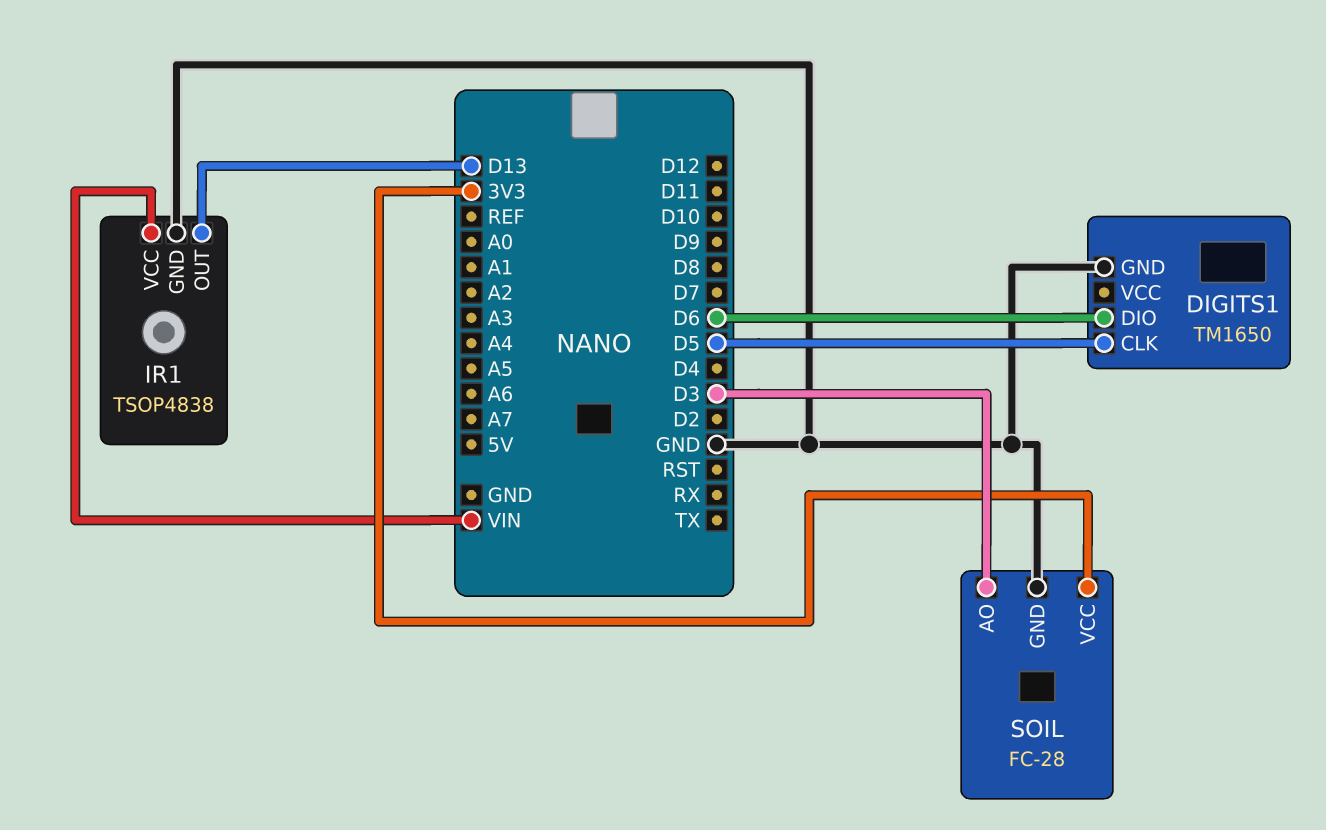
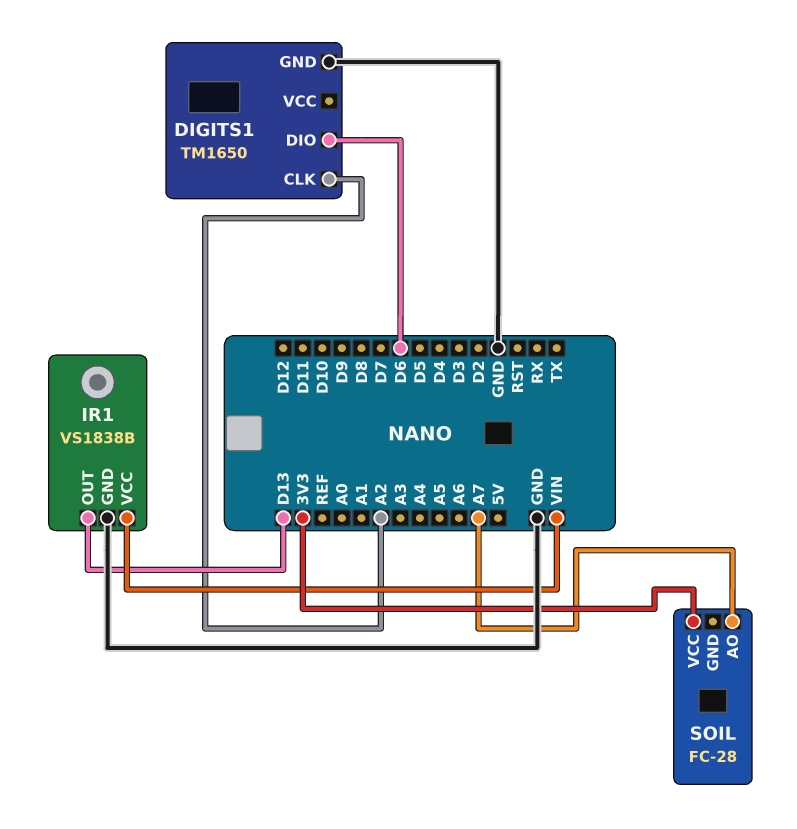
DIGITS1 pin CLK: D5 -> A2
IR1: TSOP4838 -> VS1838B
SOIL pin AO: D3 -> A7
SOIL pin GND: GND -> none

